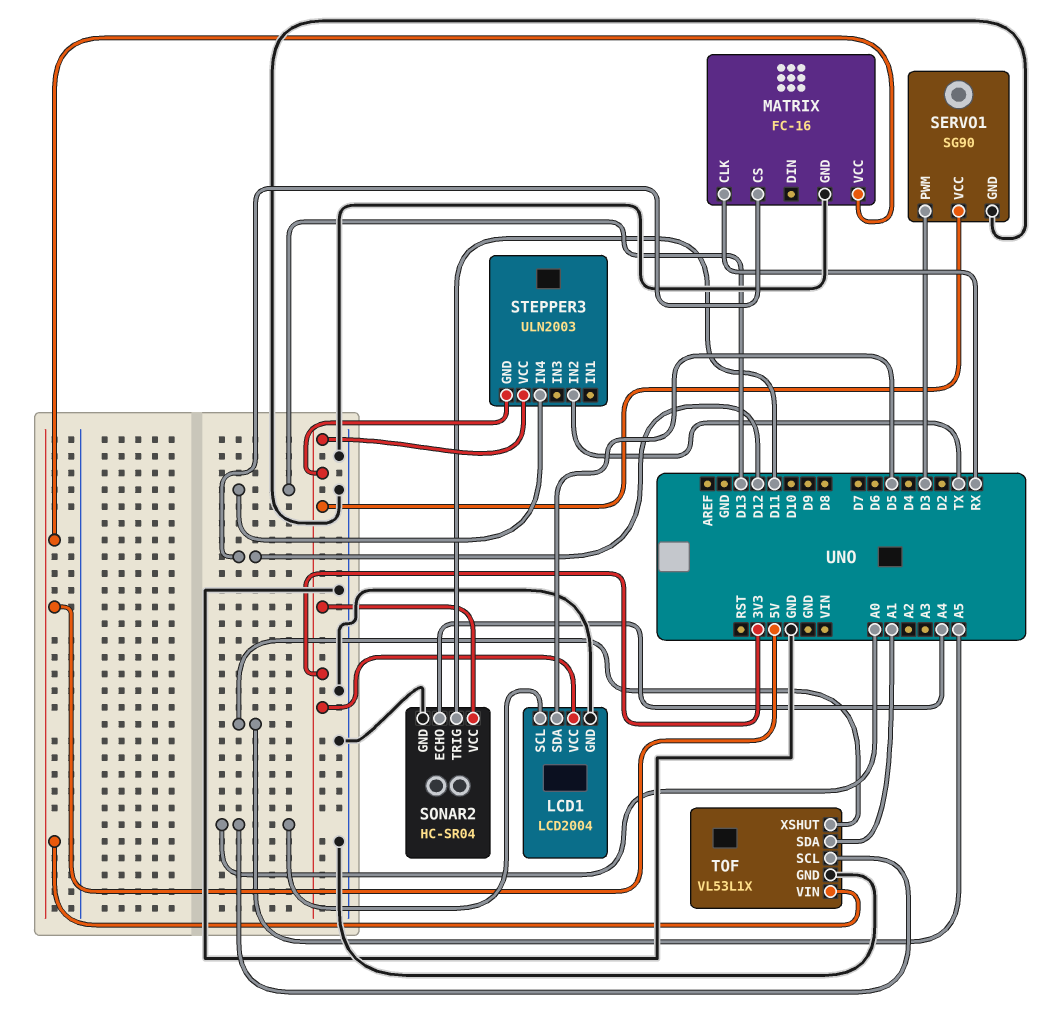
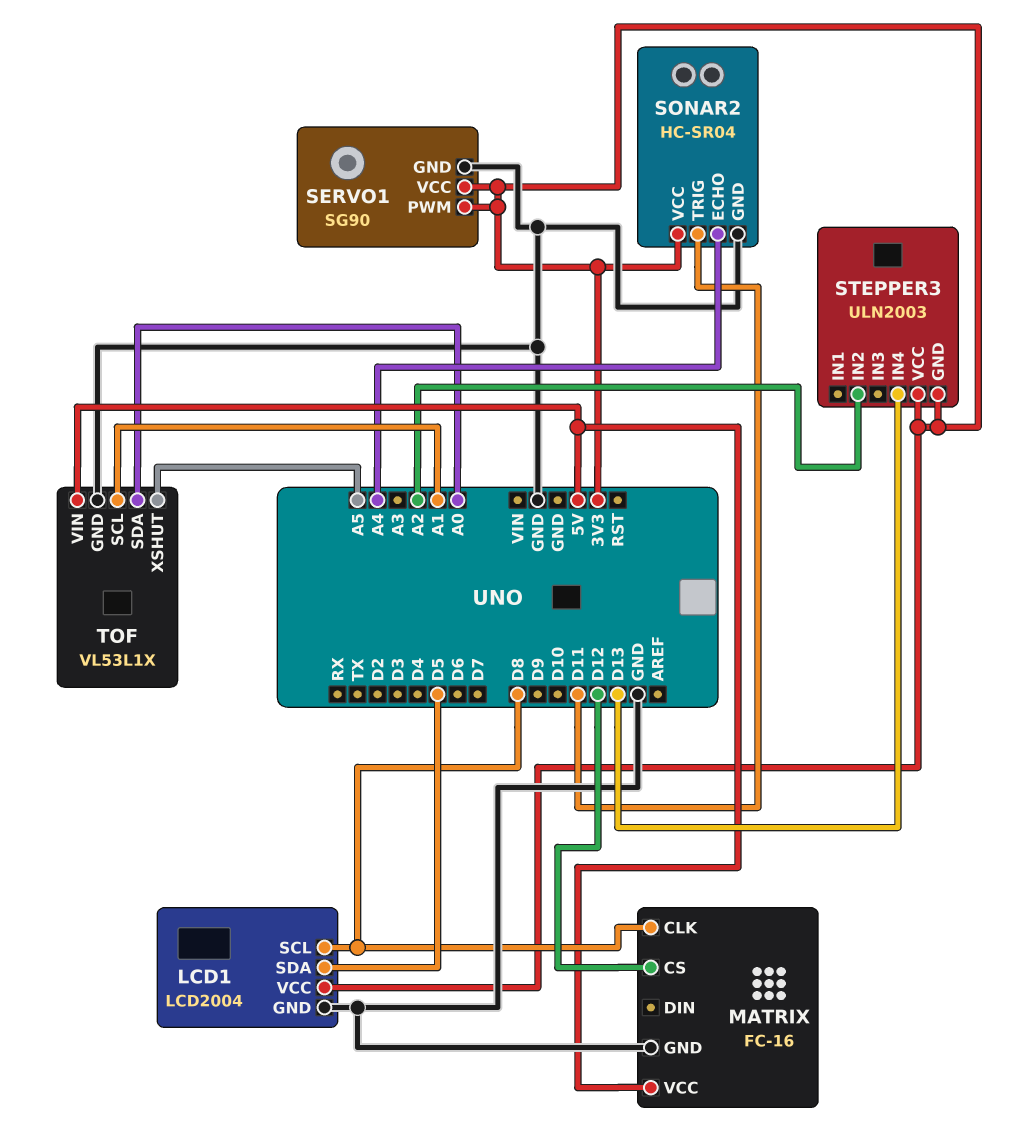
LCD1 pin SCL: A0 -> D8
MATRIX pin CLK: RX -> D8
SERVO1 pin PWM: D3 -> 3V3
STEPPER3 pin IN2: TX -> A2
TOF pin SCL: A0 -> A1
TOF pin SDA: A1 -> A0

